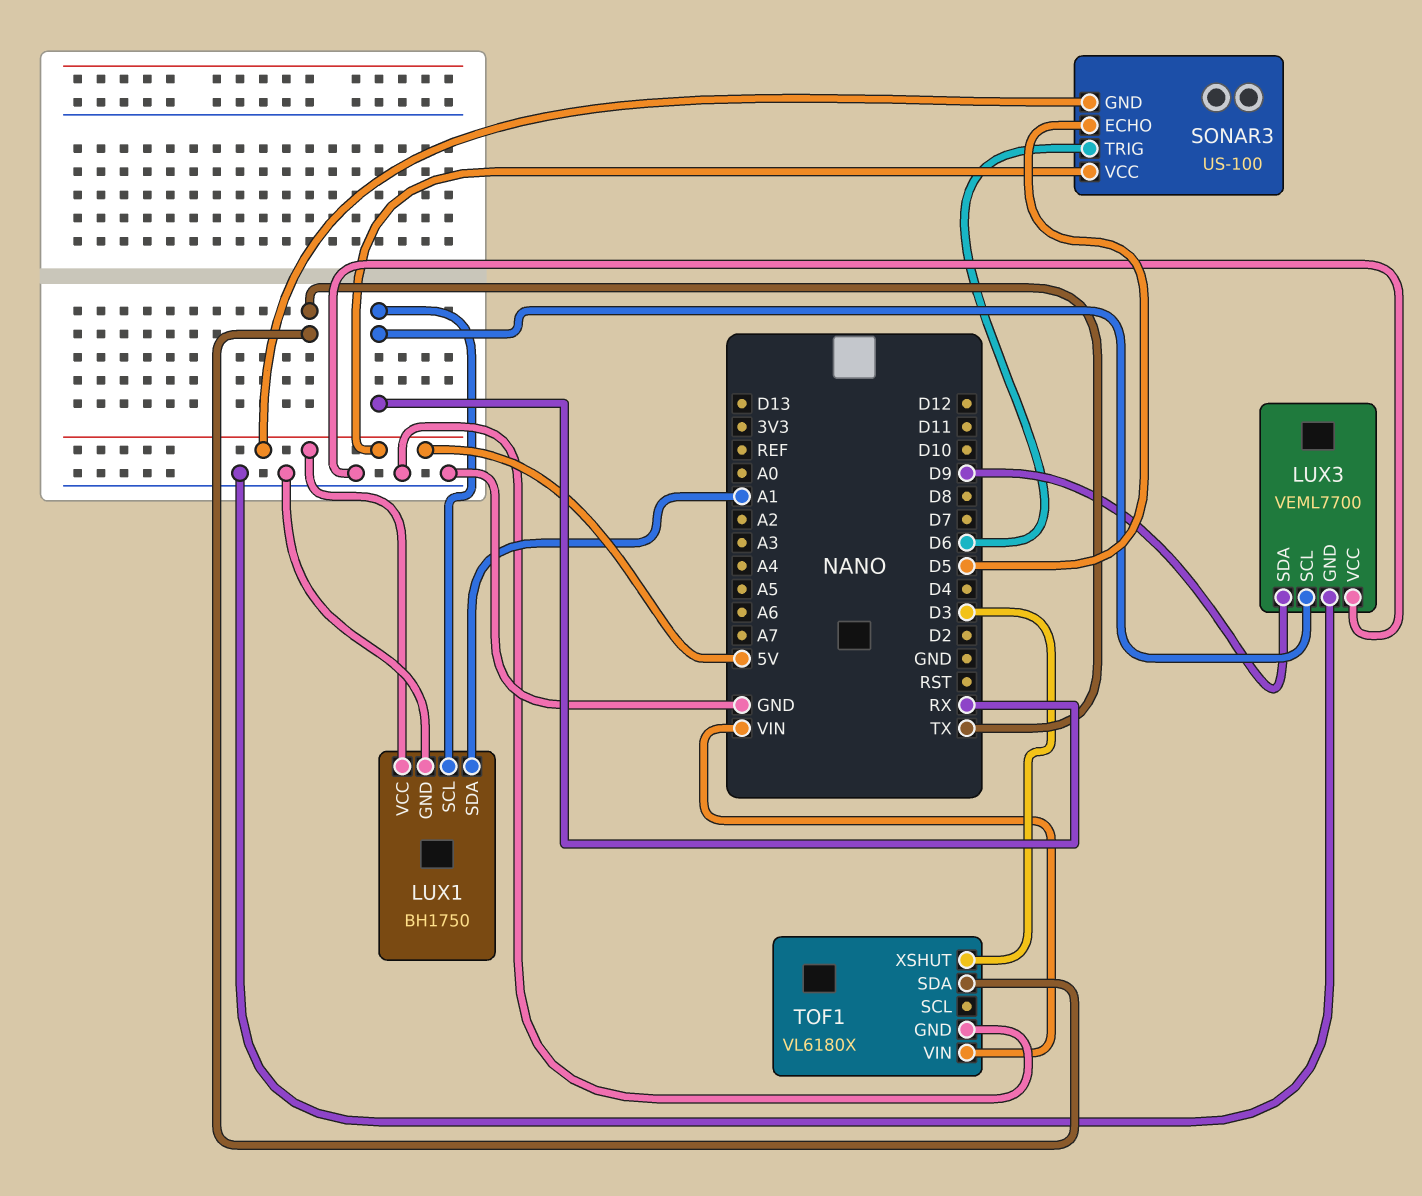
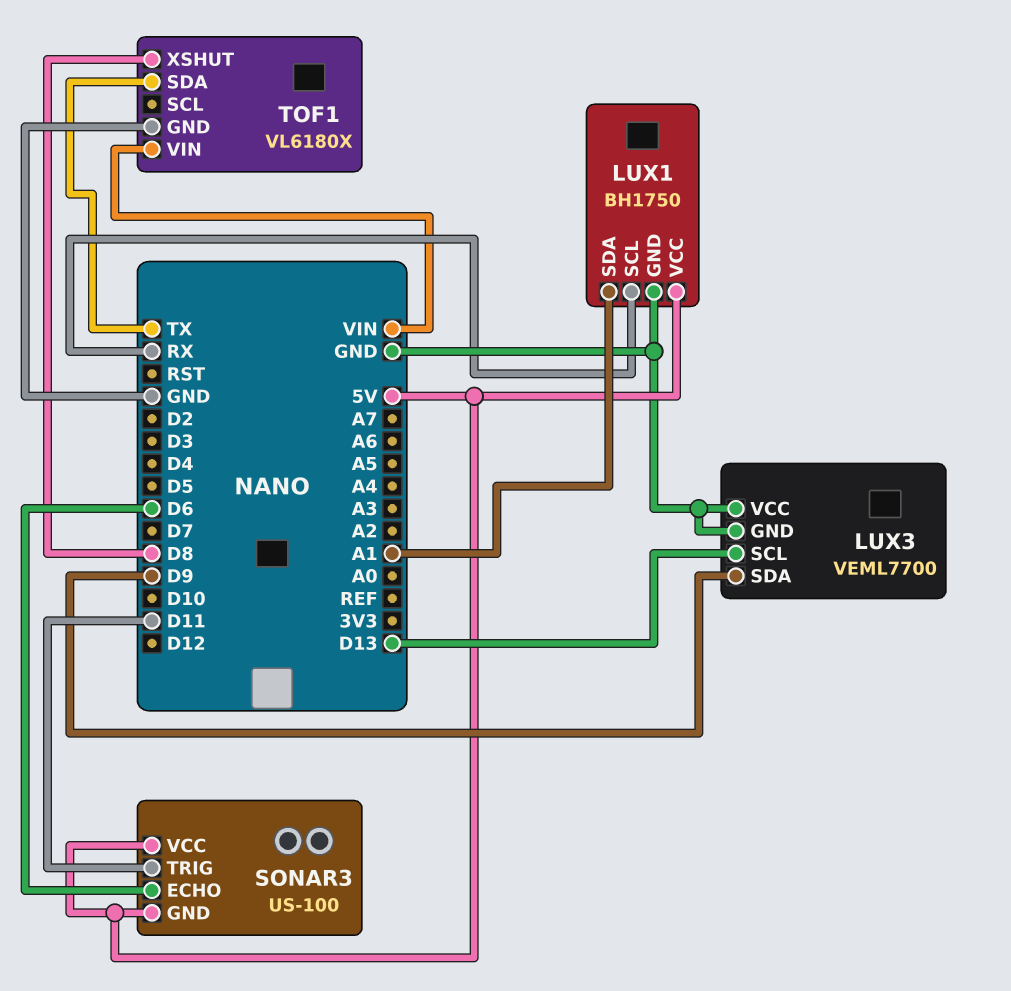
LUX3 pin SCL: RX -> D13
SONAR3 pin ECHO: D5 -> D6
SONAR3 pin TRIG: D6 -> D11
TOF1 pin XSHUT: D3 -> D8

